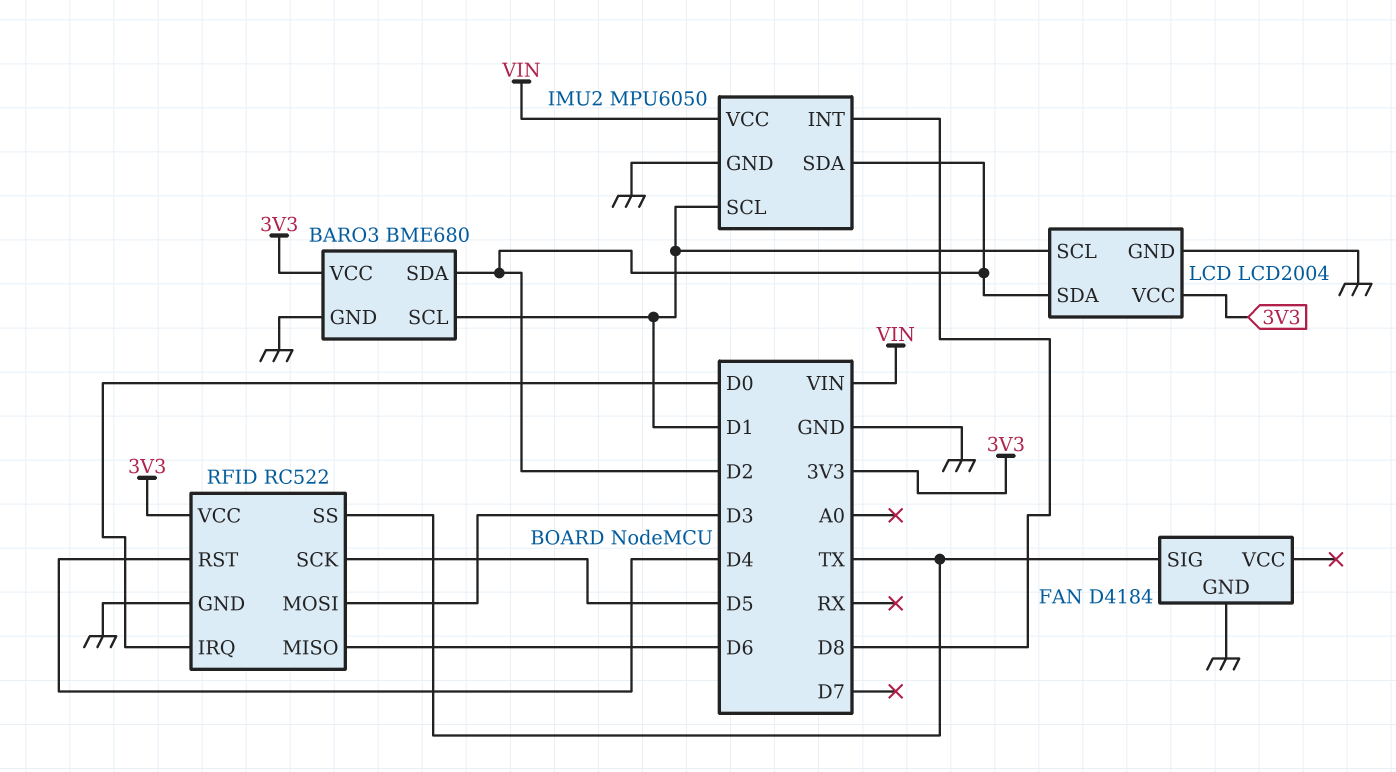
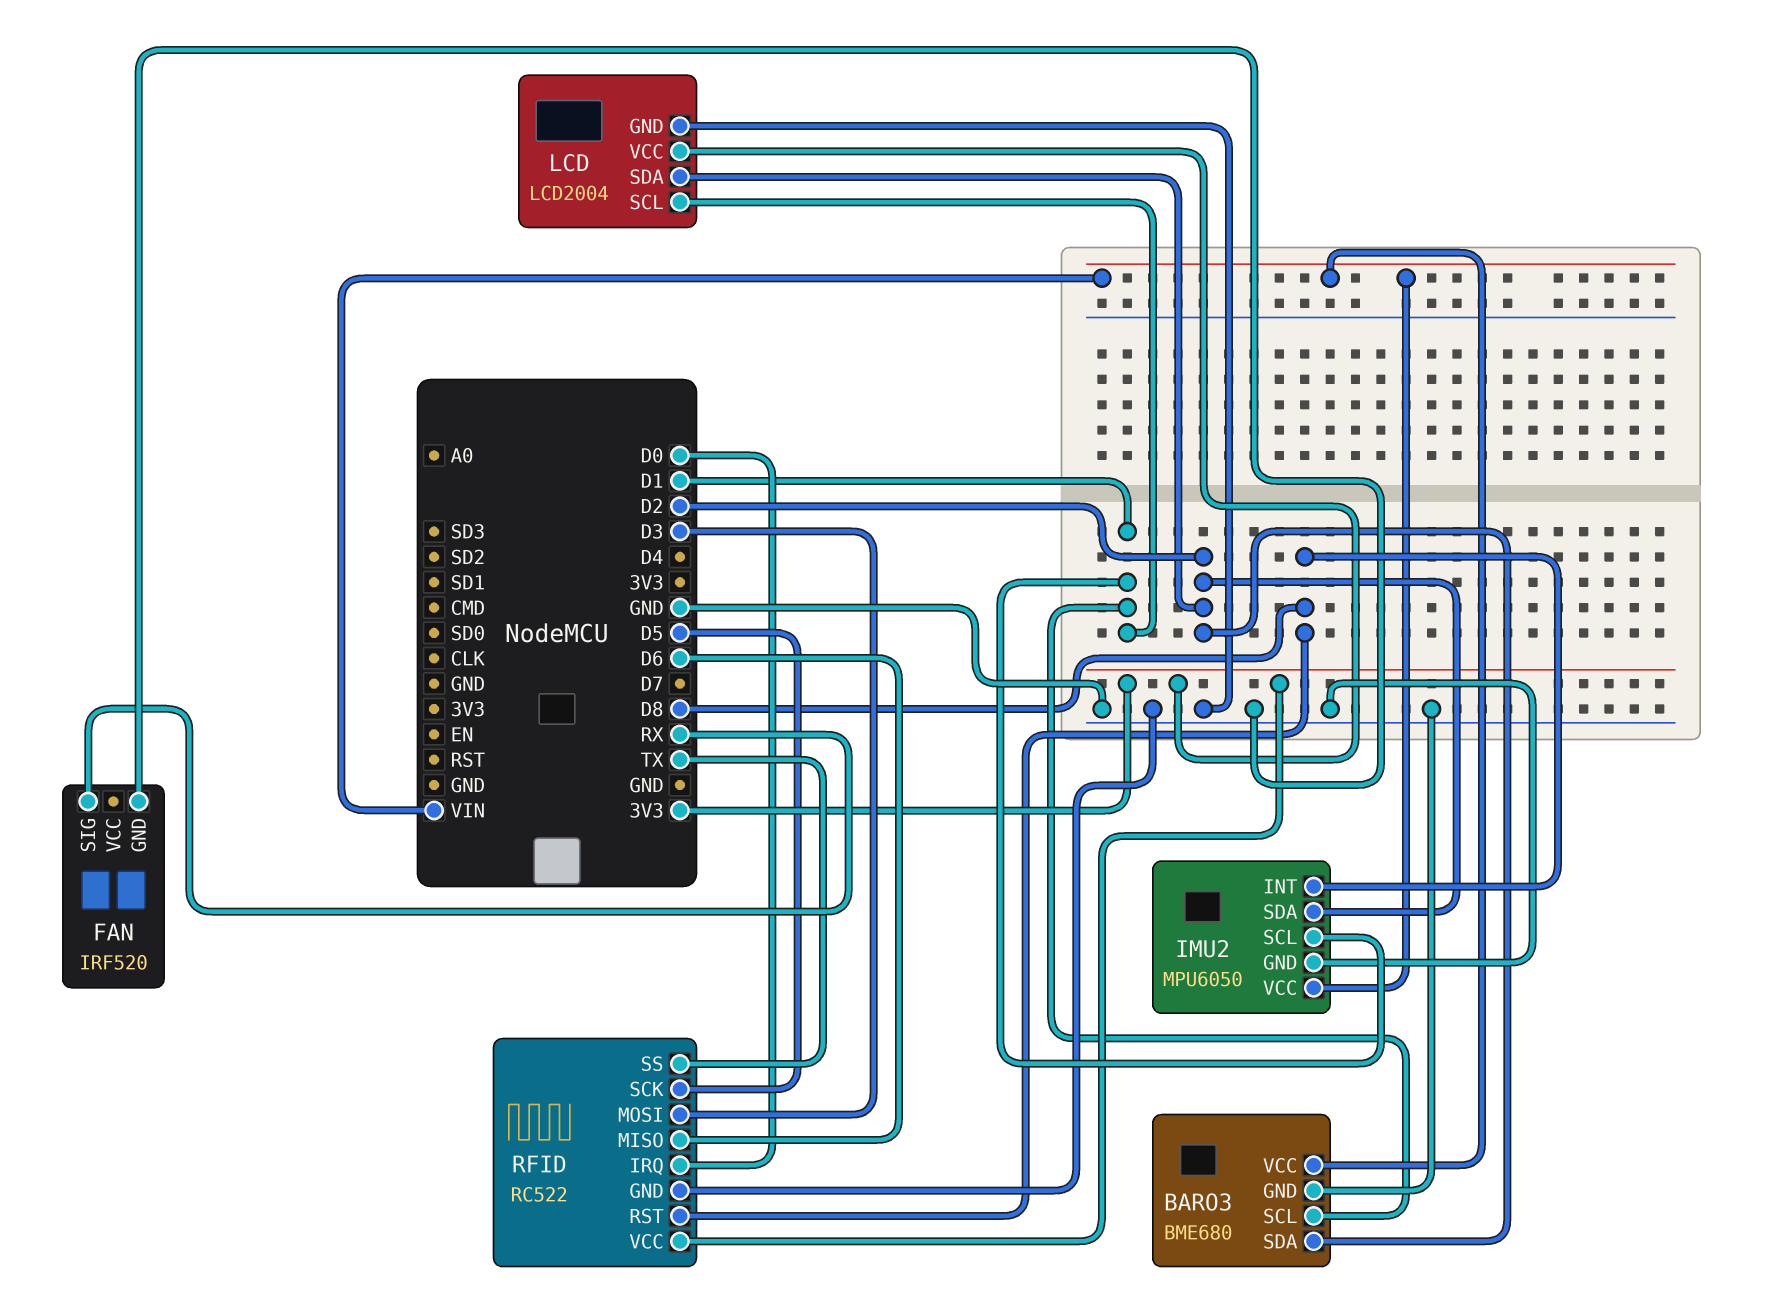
BARO3 pin VCC: 3V3 -> VIN
FAN: D4184 -> IRF520
FAN pin SIG: TX -> RX
RFID pin RST: D4 -> D8

